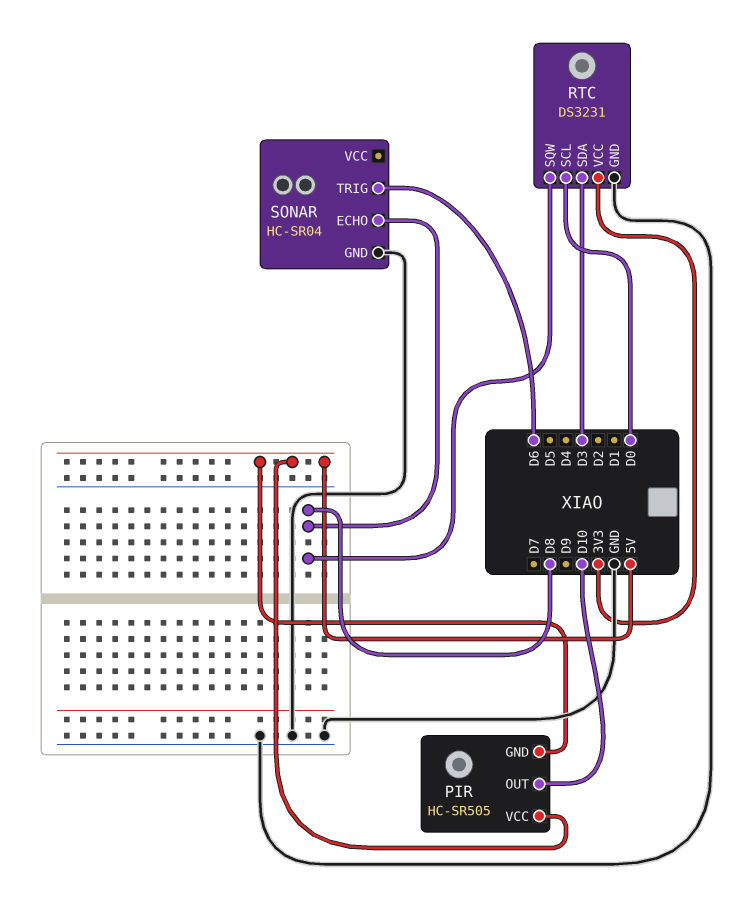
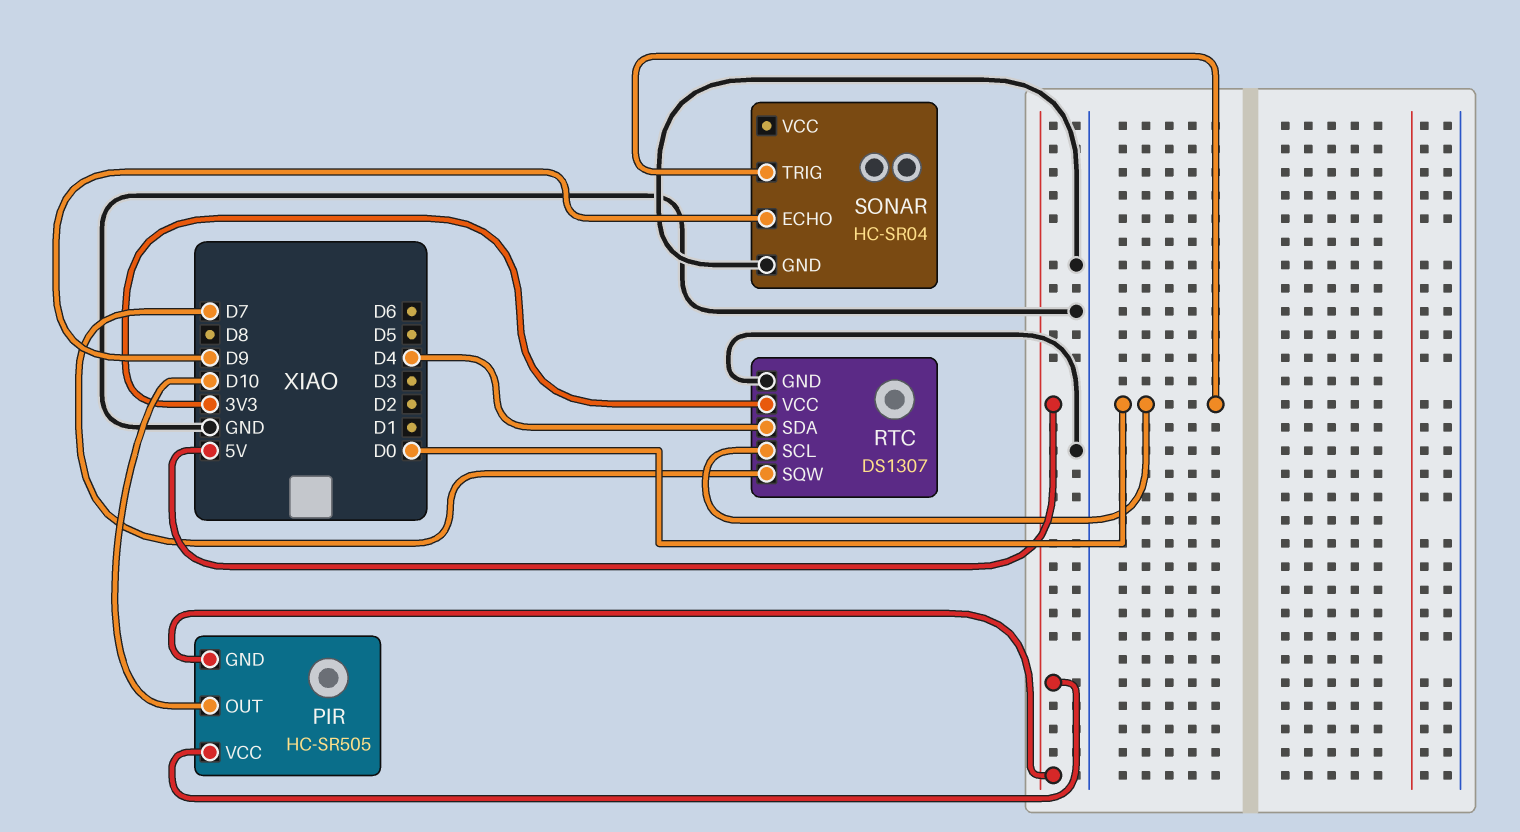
RTC: DS3231 -> DS1307
RTC pin SDA: D3 -> D4
RTC pin SQW: D8 -> D7
SONAR pin ECHO: D8 -> D9
SONAR pin TRIG: D6 -> D0

